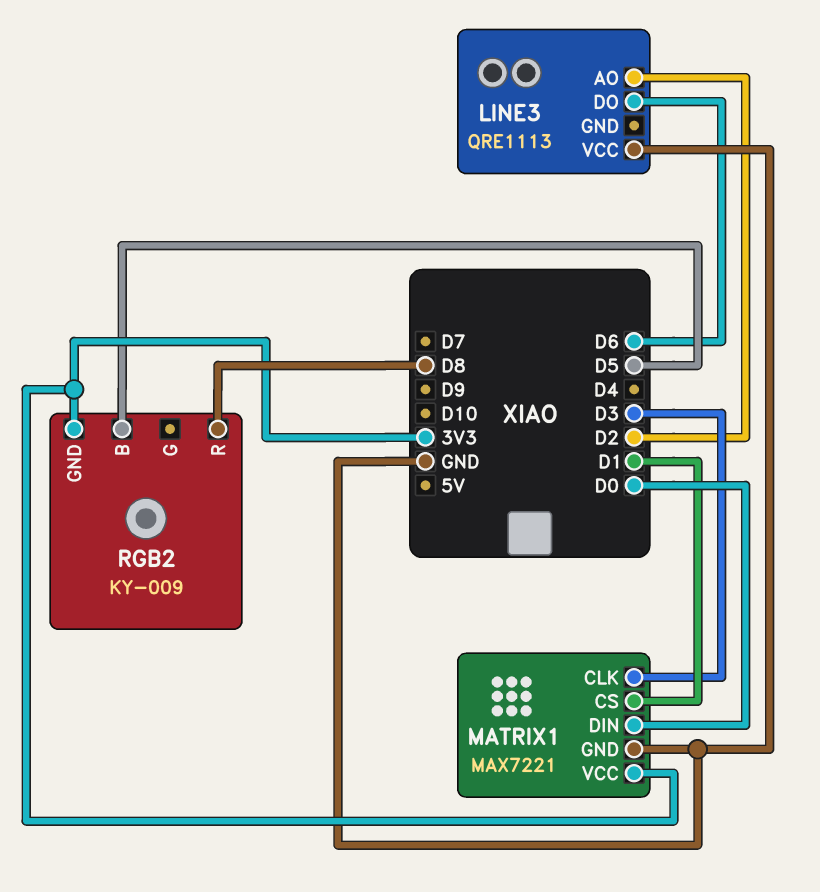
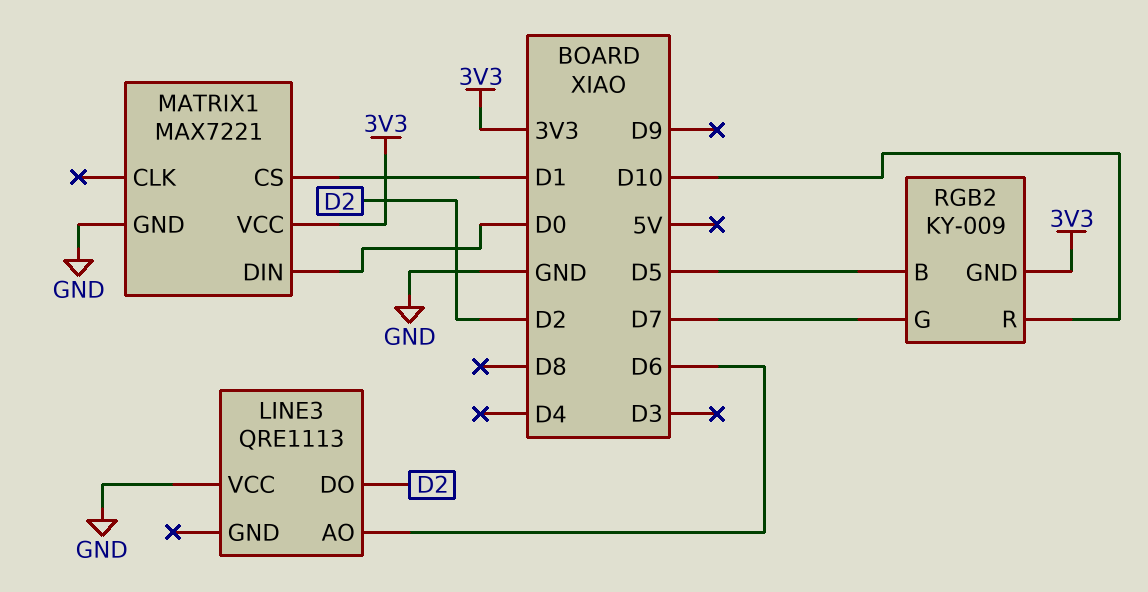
LINE3 pin AO: D2 -> D6
LINE3 pin DO: D6 -> D2
MATRIX1 pin CLK: D3 -> none
RGB2 pin G: none -> D7
RGB2 pin R: D8 -> D10

